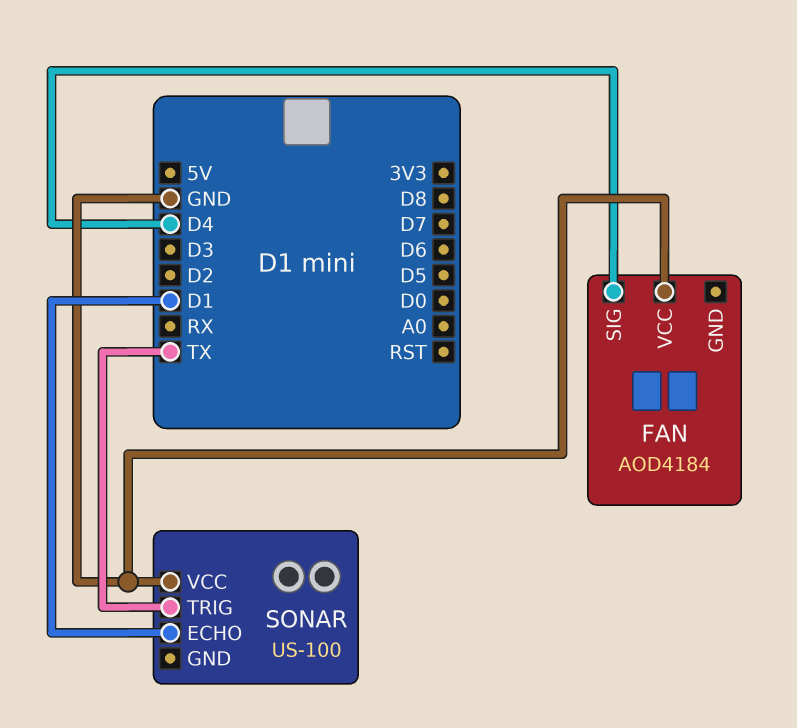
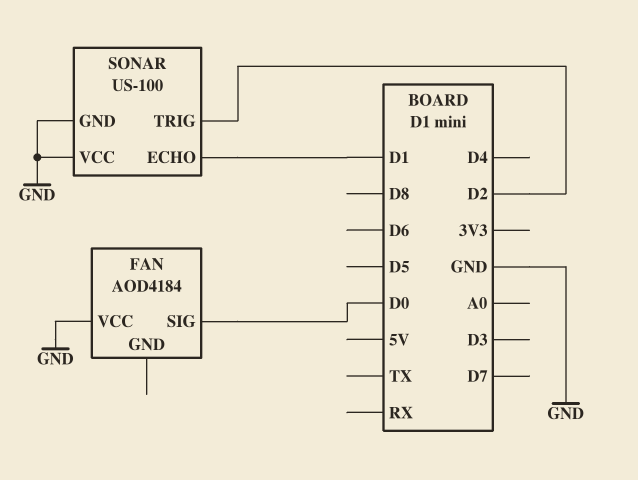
FAN pin SIG: D4 -> D0
SONAR pin GND: none -> GND
SONAR pin TRIG: TX -> D2

